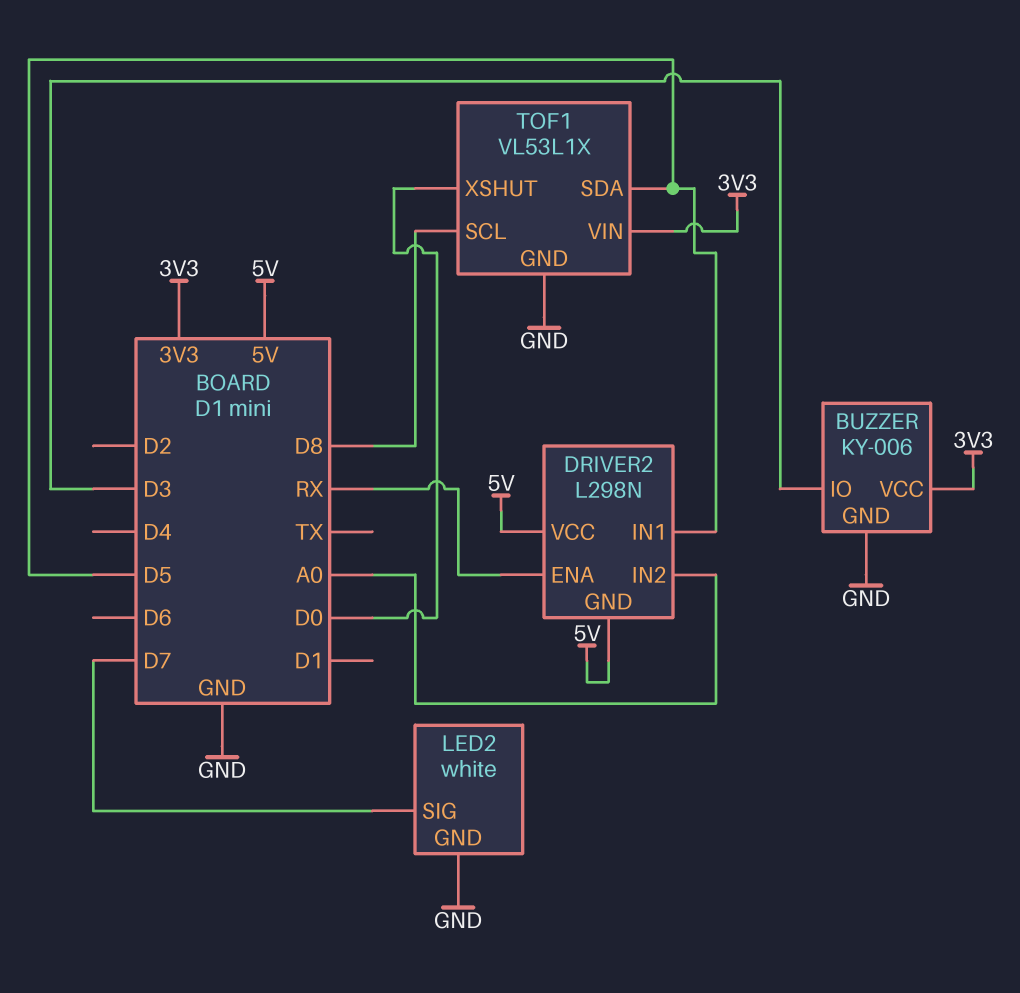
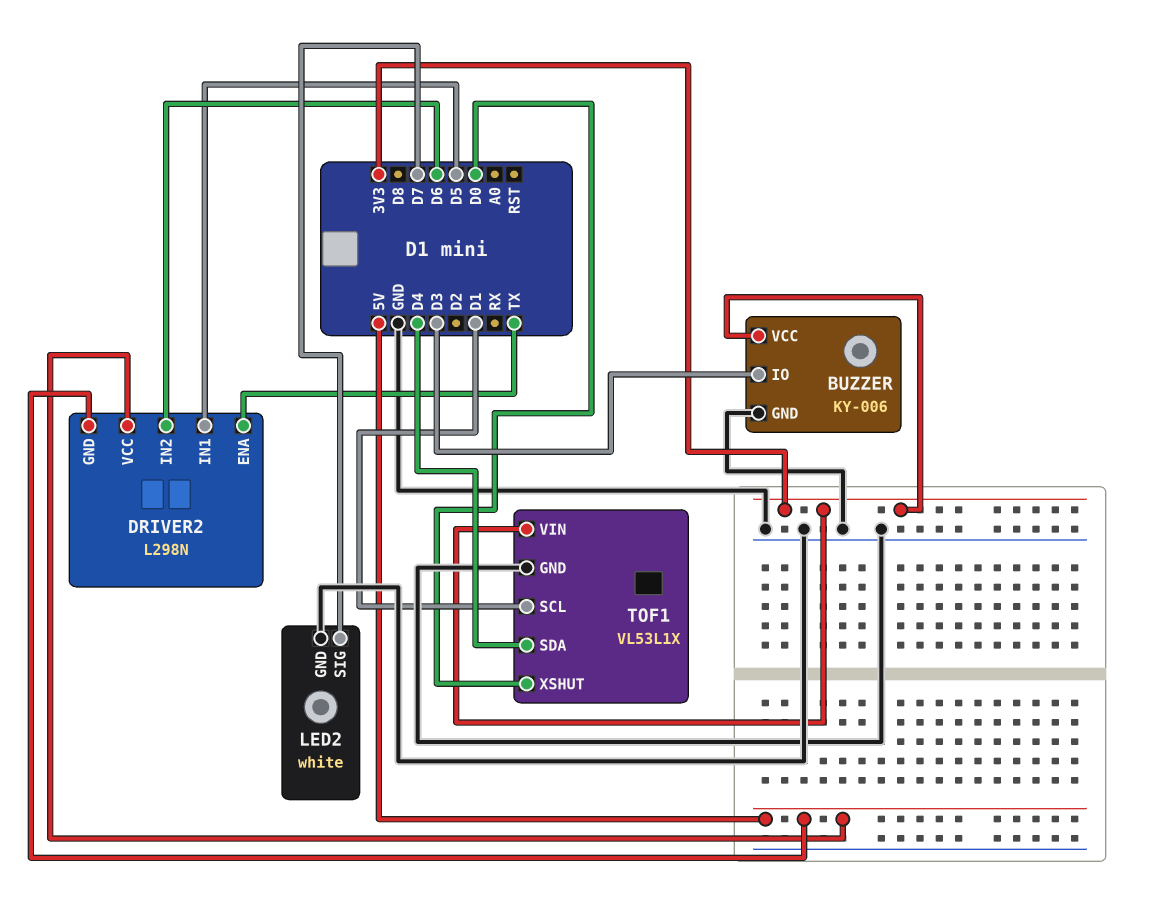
DRIVER2 pin ENA: RX -> TX
DRIVER2 pin IN2: A0 -> D6
TOF1 pin SCL: D8 -> D1
TOF1 pin SDA: D5 -> D4

